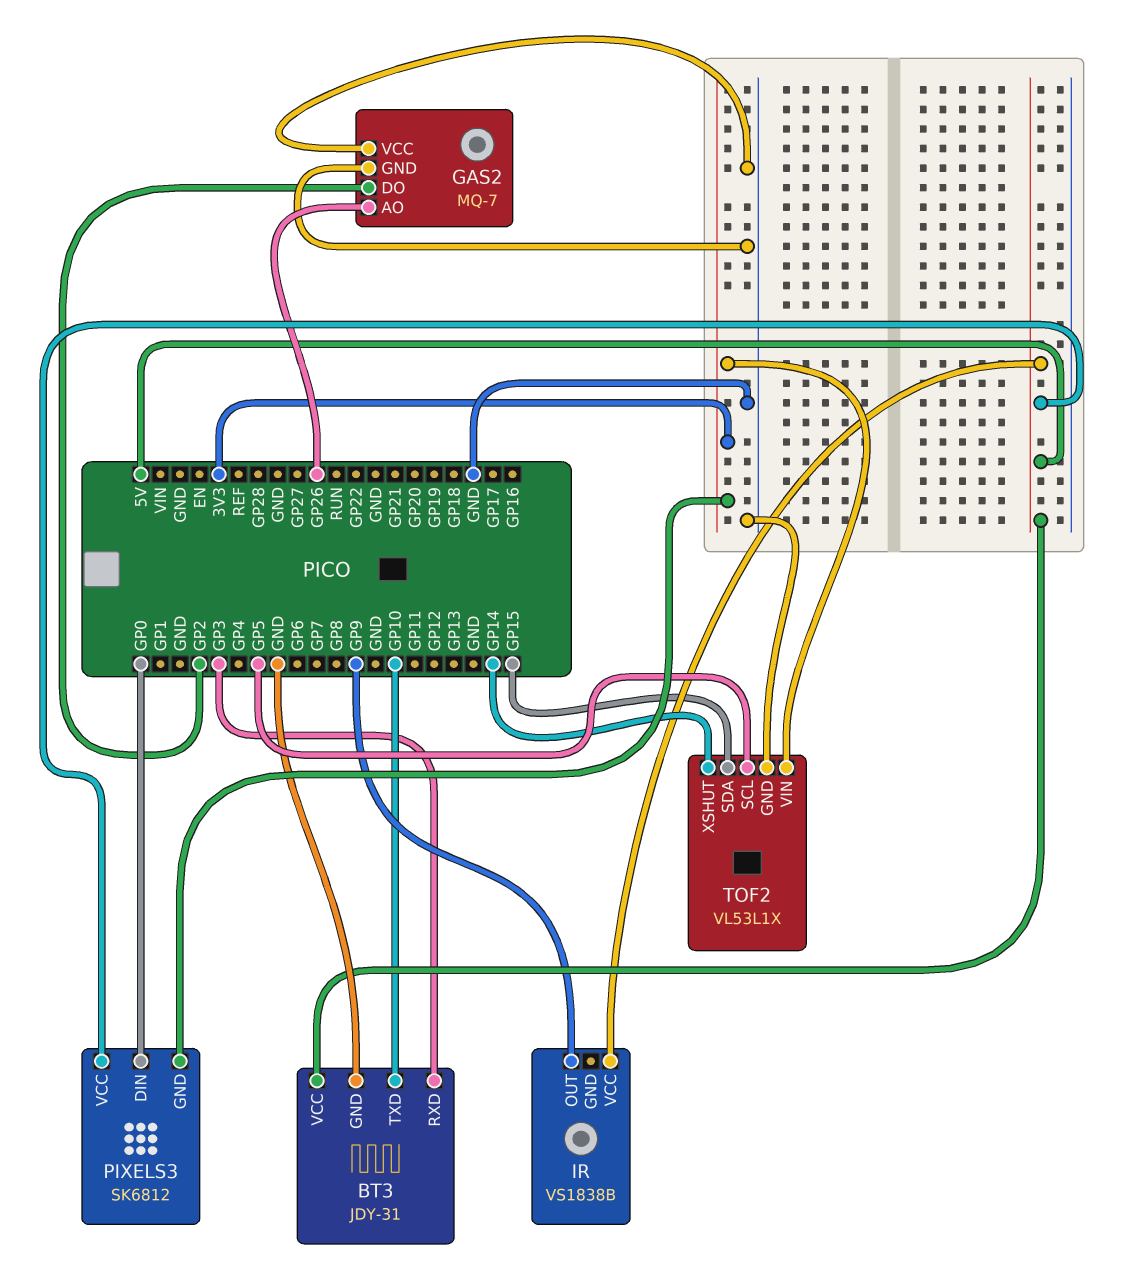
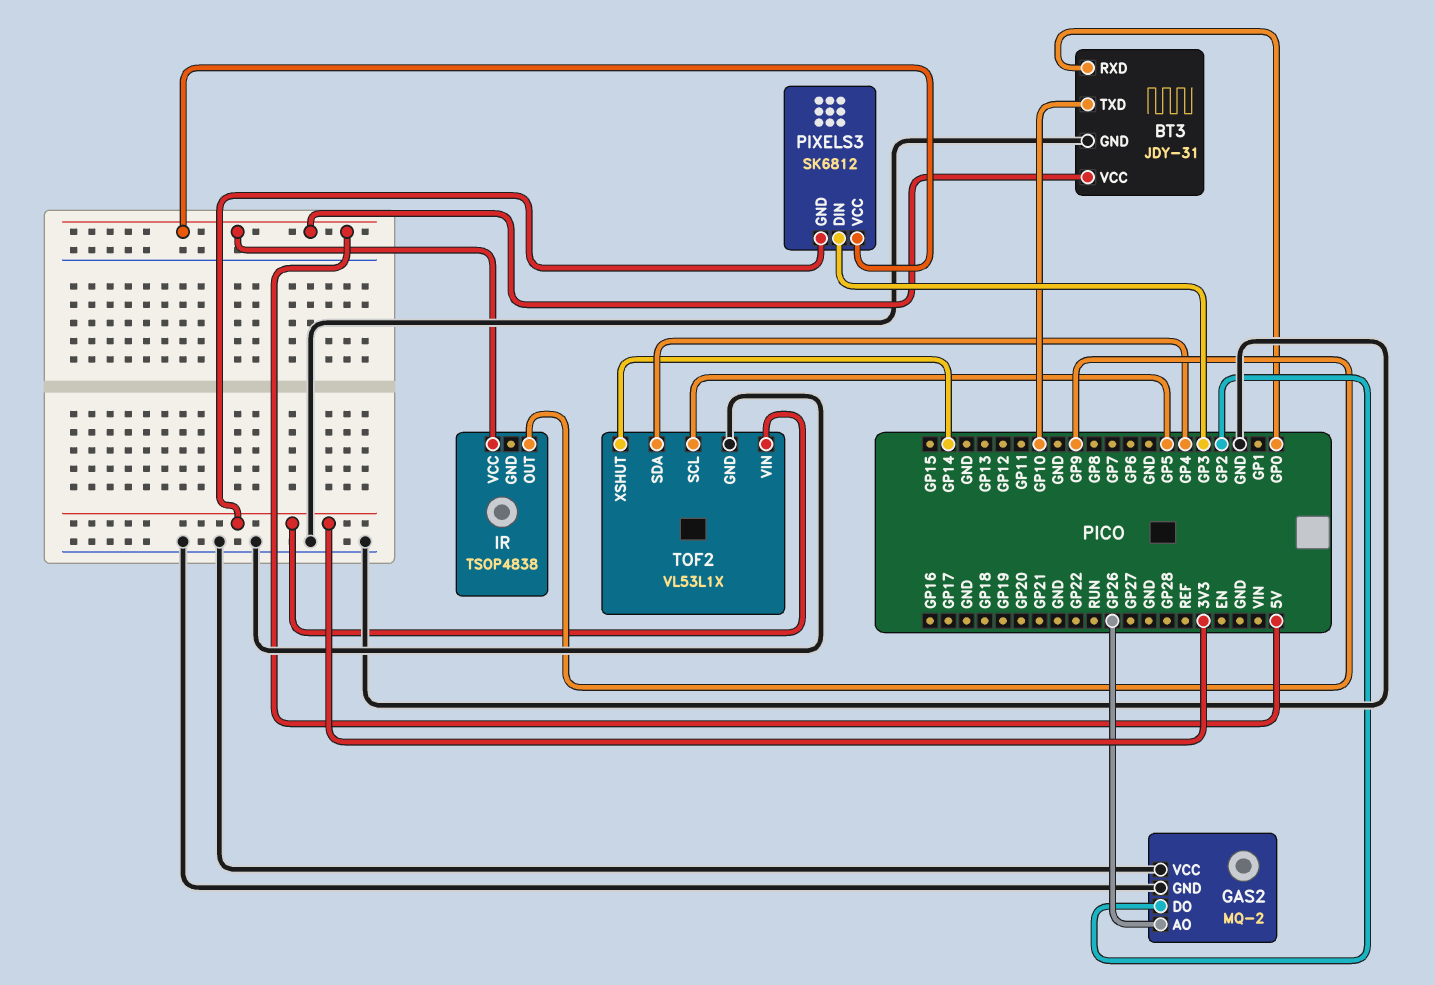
BT3 pin RXD: GP3 -> GP0
GAS2: MQ-7 -> MQ-2
IR: VS1838B -> TSOP4838
PIXELS3 pin DIN: GP0 -> GP3
TOF2 pin SDA: GP15 -> GP4

